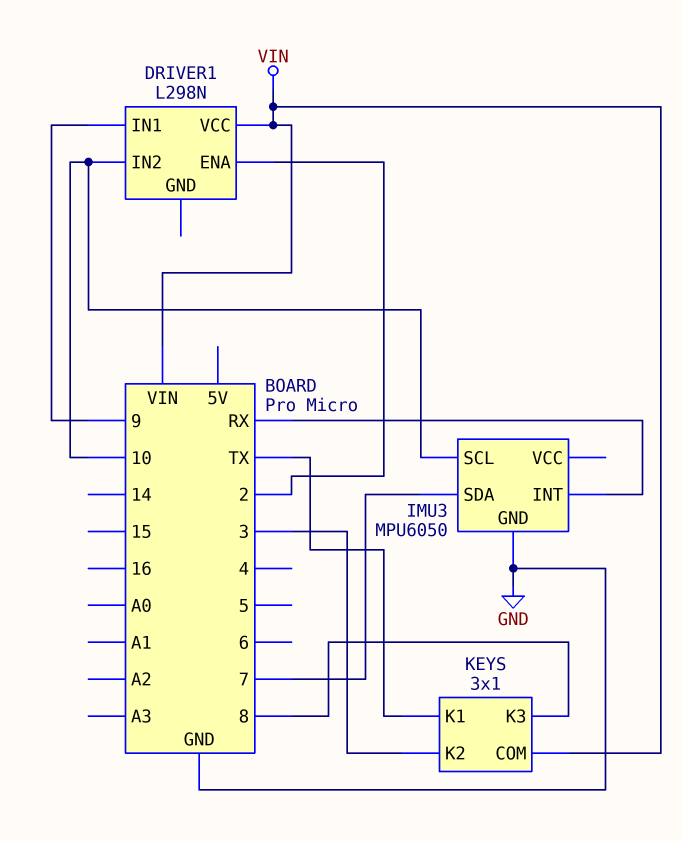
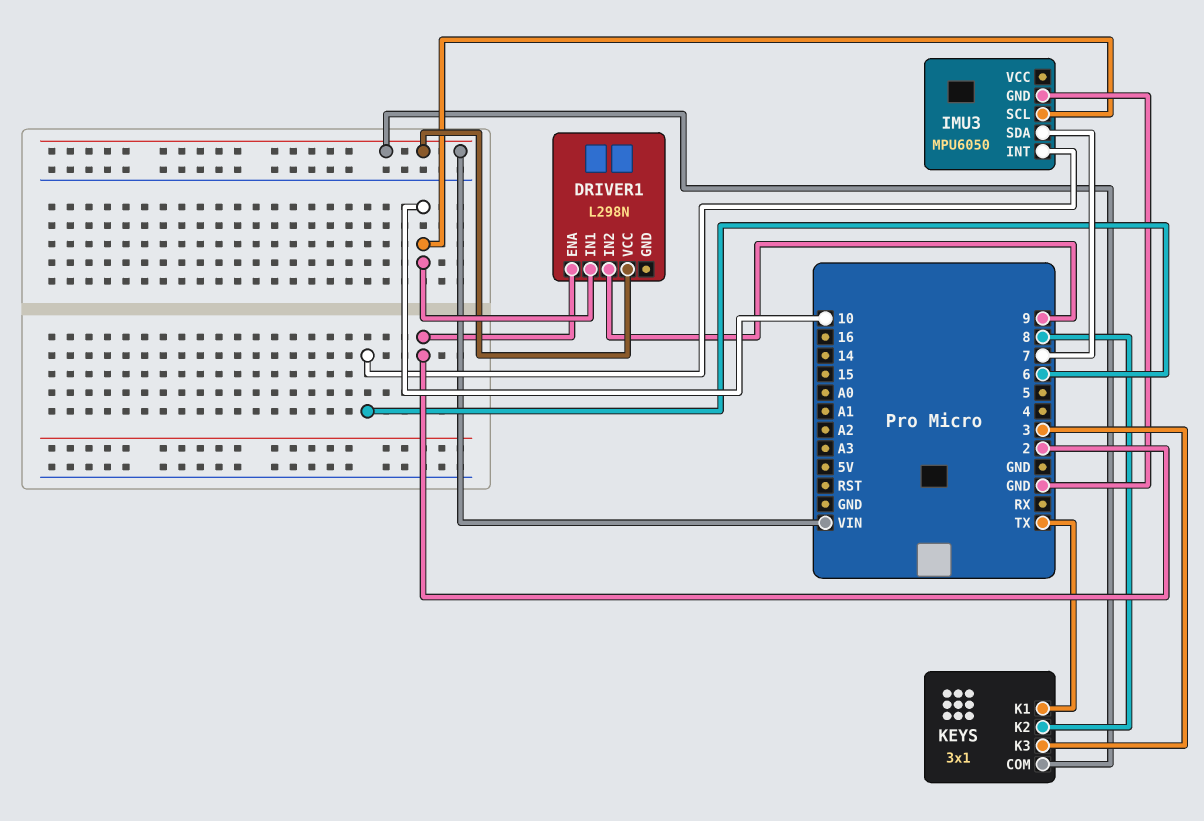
DRIVER1 pin IN1: 9 -> 10
DRIVER1 pin IN2: 10 -> 9
IMU3 pin INT: RX -> 6
KEYS pin K2: 3 -> 8
KEYS pin K3: 8 -> 3

